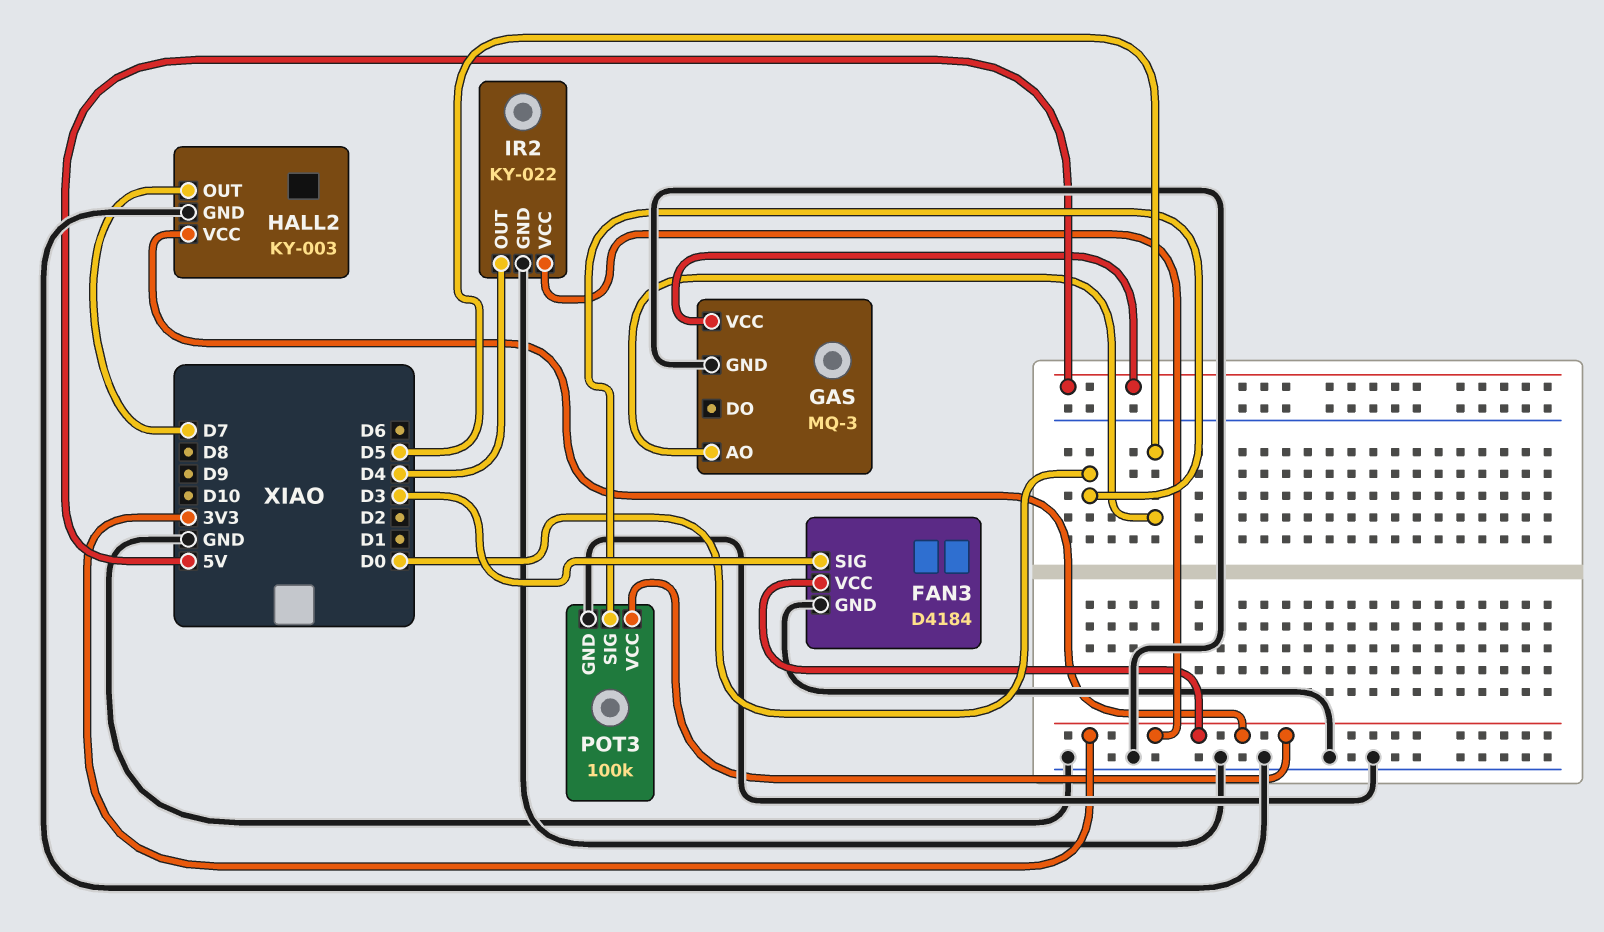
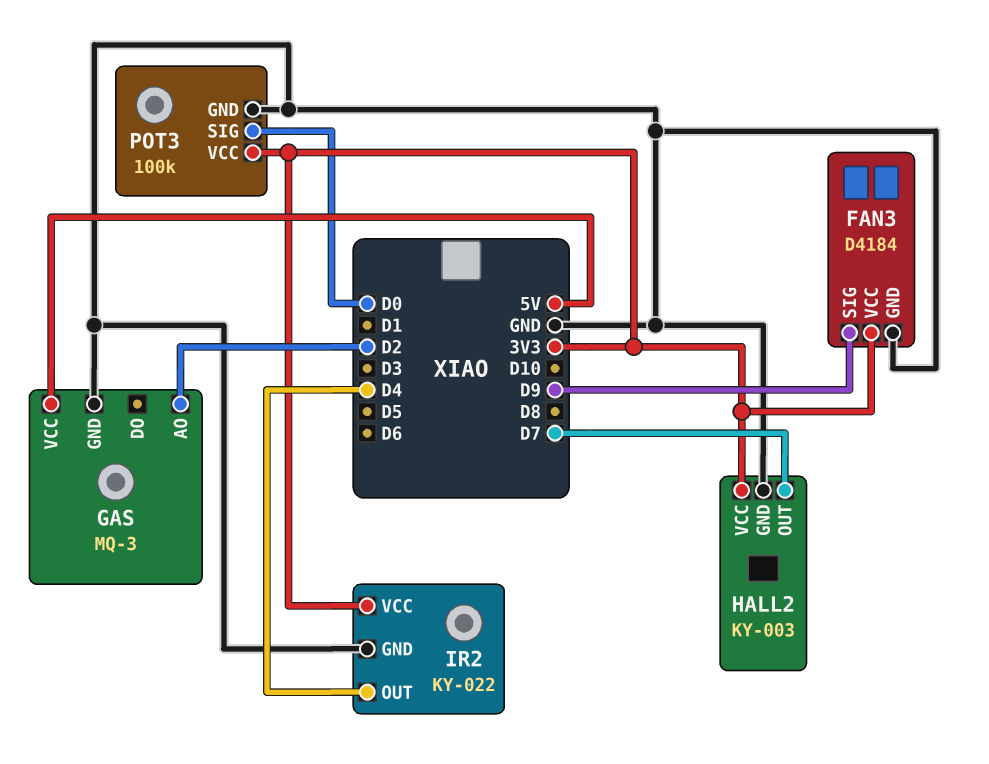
FAN3 pin SIG: D3 -> D9
GAS pin AO: D5 -> D2

